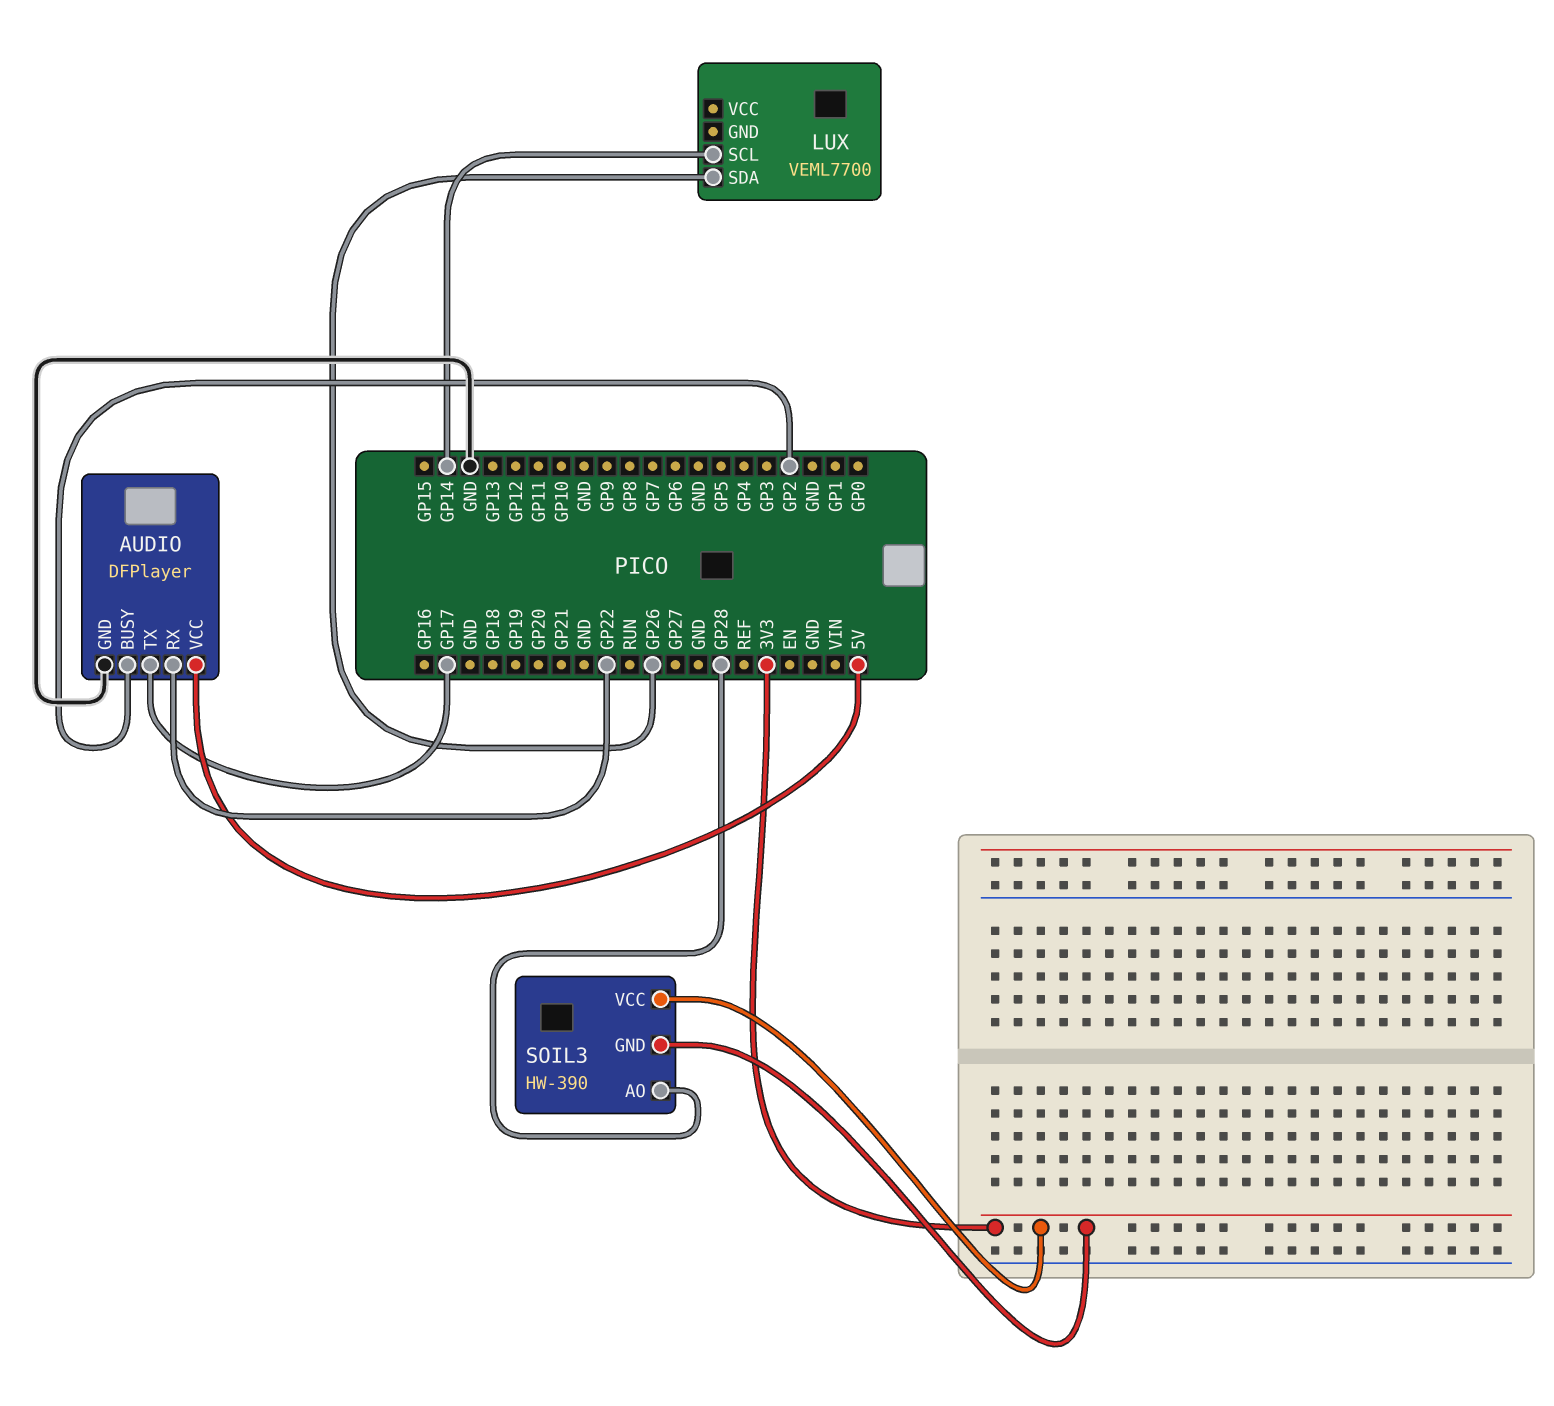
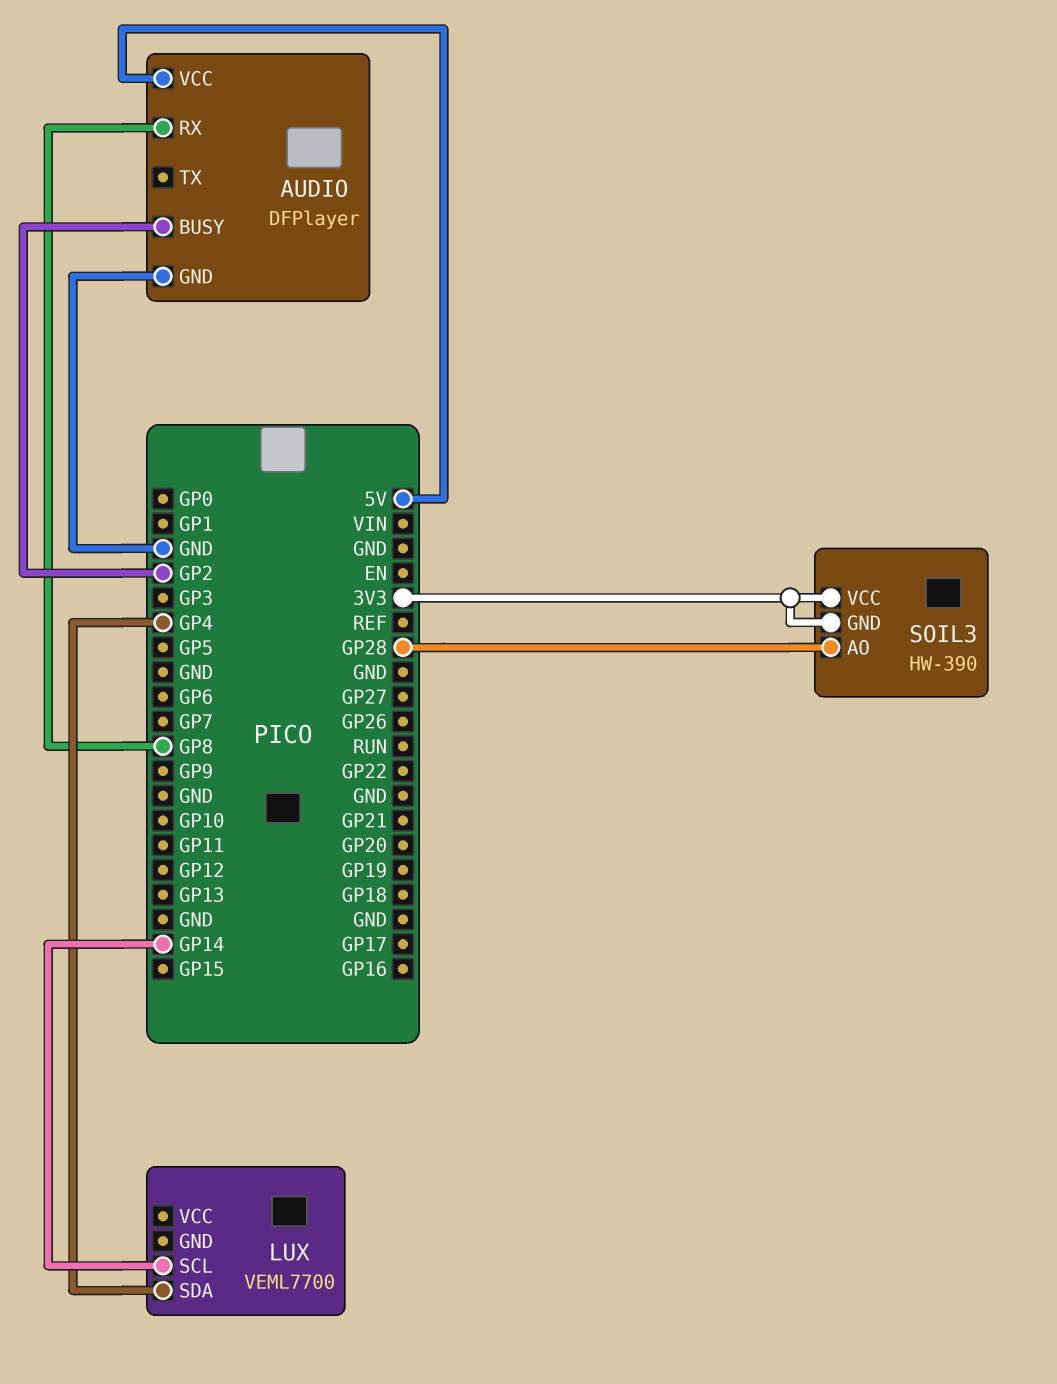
AUDIO pin RX: GP22 -> GP8
AUDIO pin TX: GP17 -> none
LUX pin SDA: GP26 -> GP4

